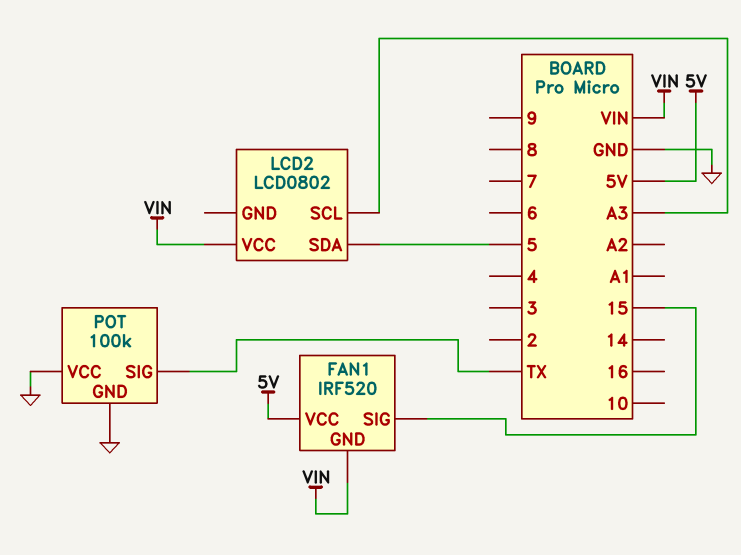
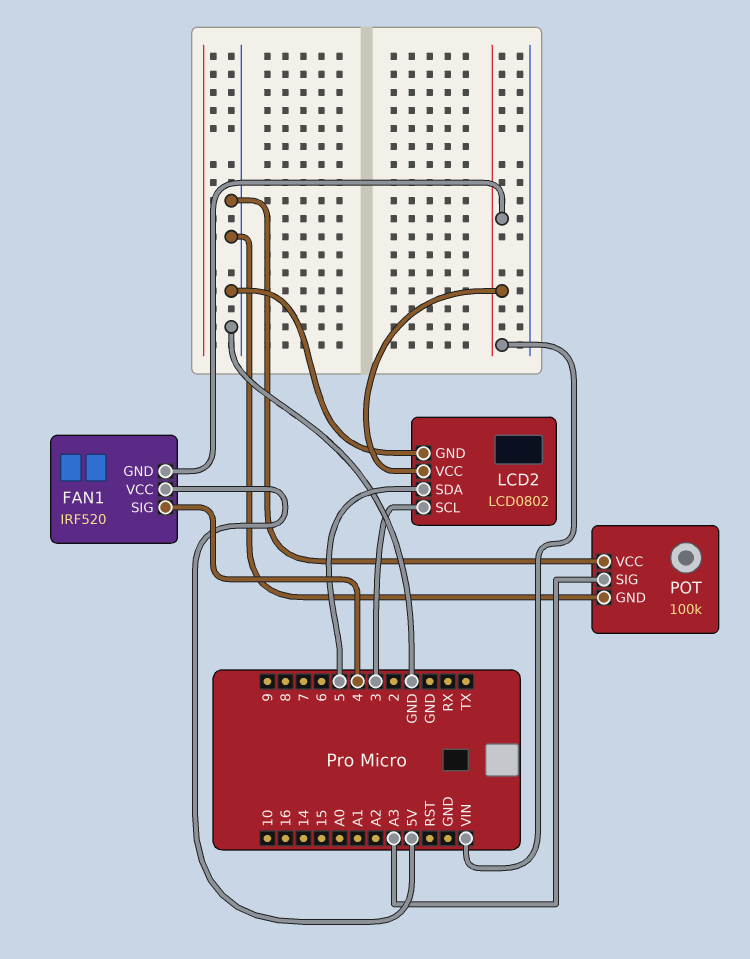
FAN1 pin SIG: 15 -> 4
LCD2 pin GND: none -> GND
LCD2 pin SCL: A3 -> 3
POT pin SIG: TX -> A3

